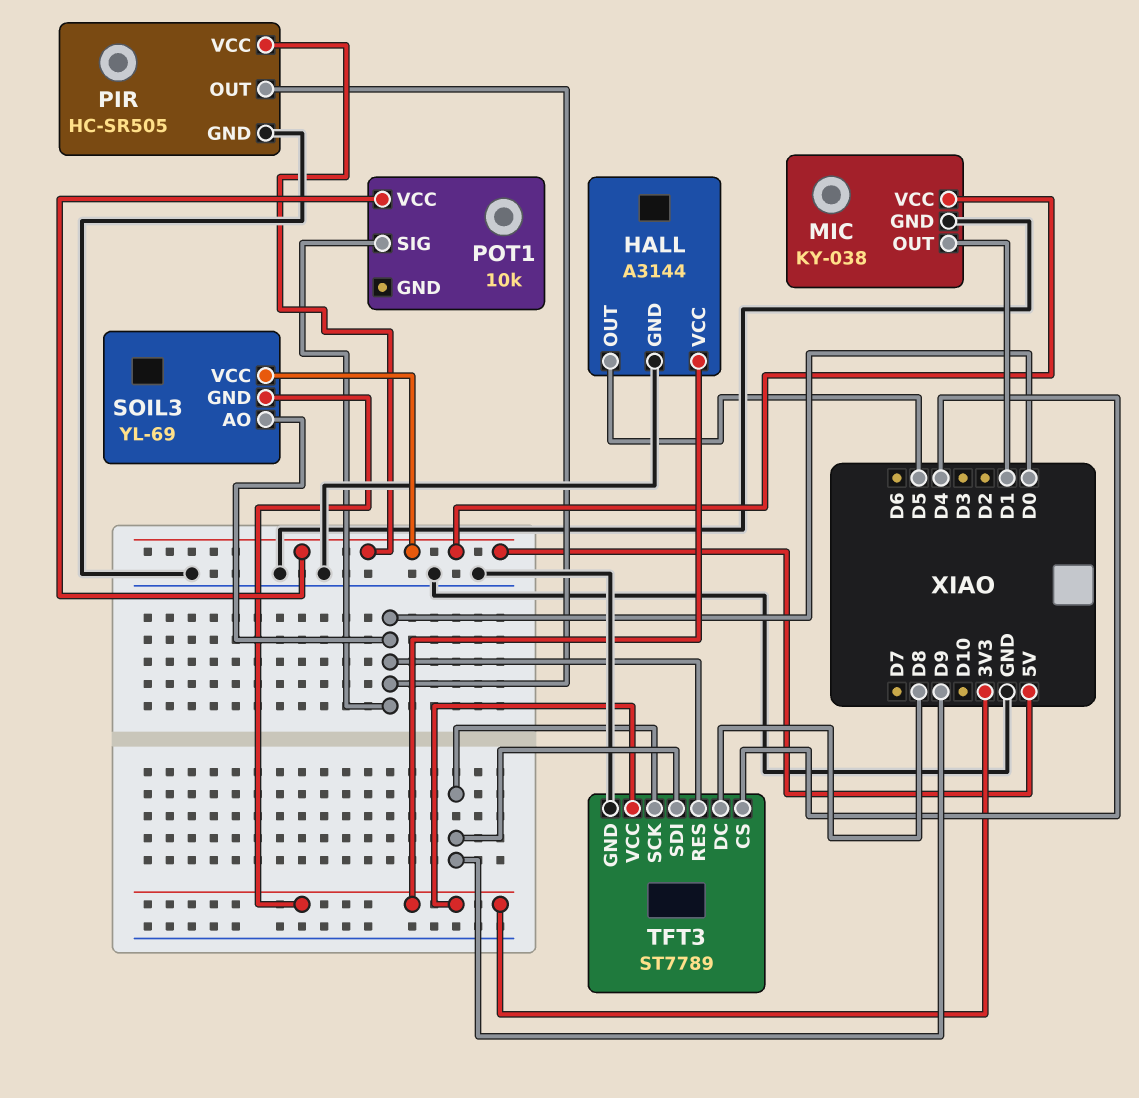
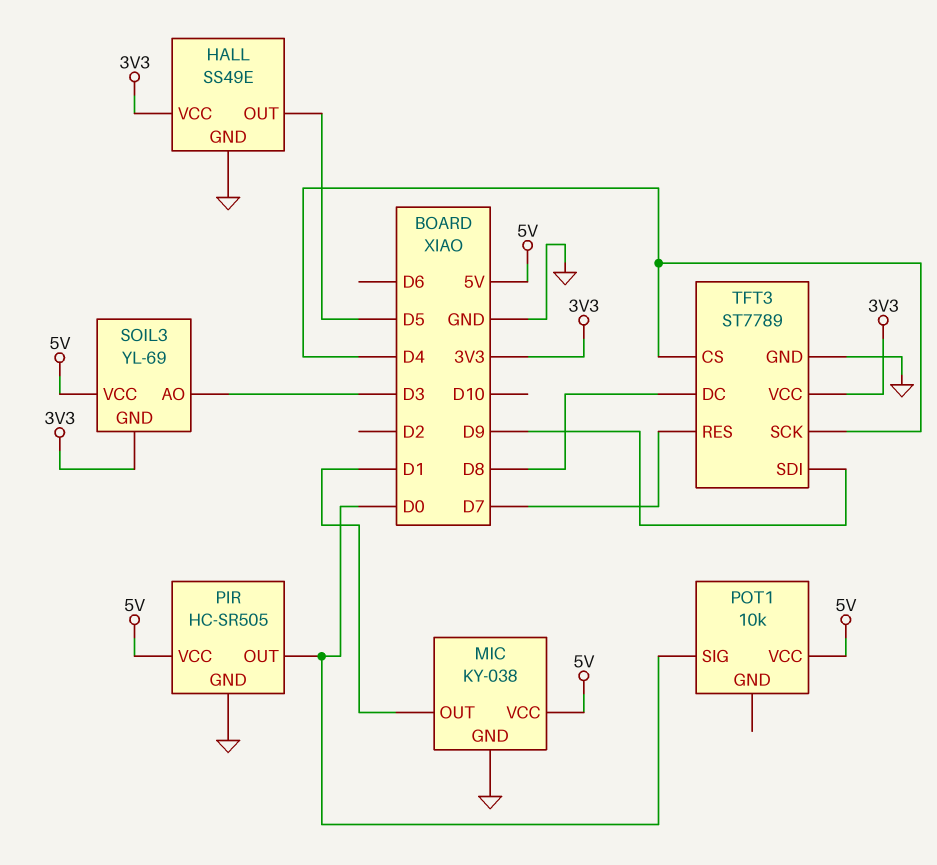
HALL: A3144 -> SS49E
SOIL3 pin AO: D0 -> D3
TFT3 pin RES: D0 -> D7
TFT3 pin SCK: D9 -> D4

